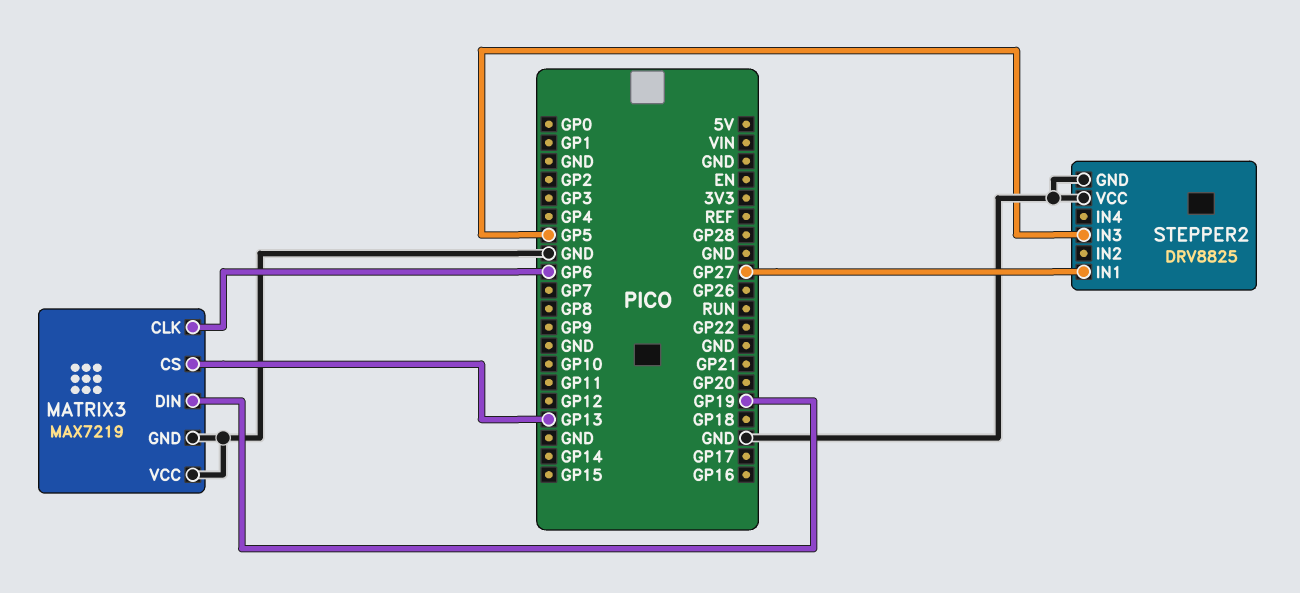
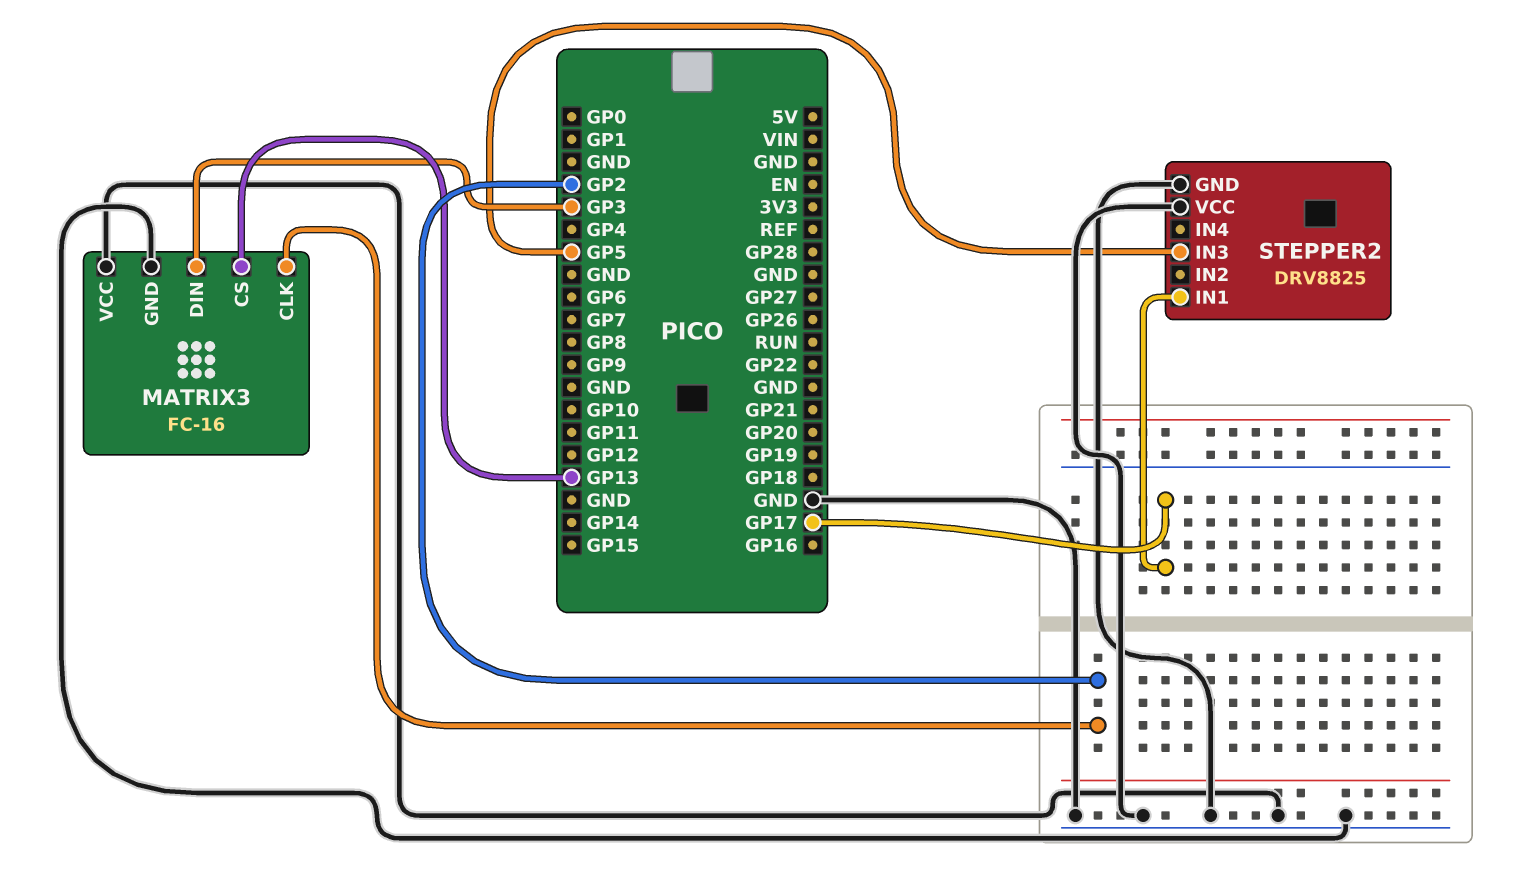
MATRIX3: MAX7219 -> FC-16
MATRIX3 pin CLK: GP6 -> GP2
MATRIX3 pin DIN: GP19 -> GP3
STEPPER2 pin IN1: GP27 -> GP17

